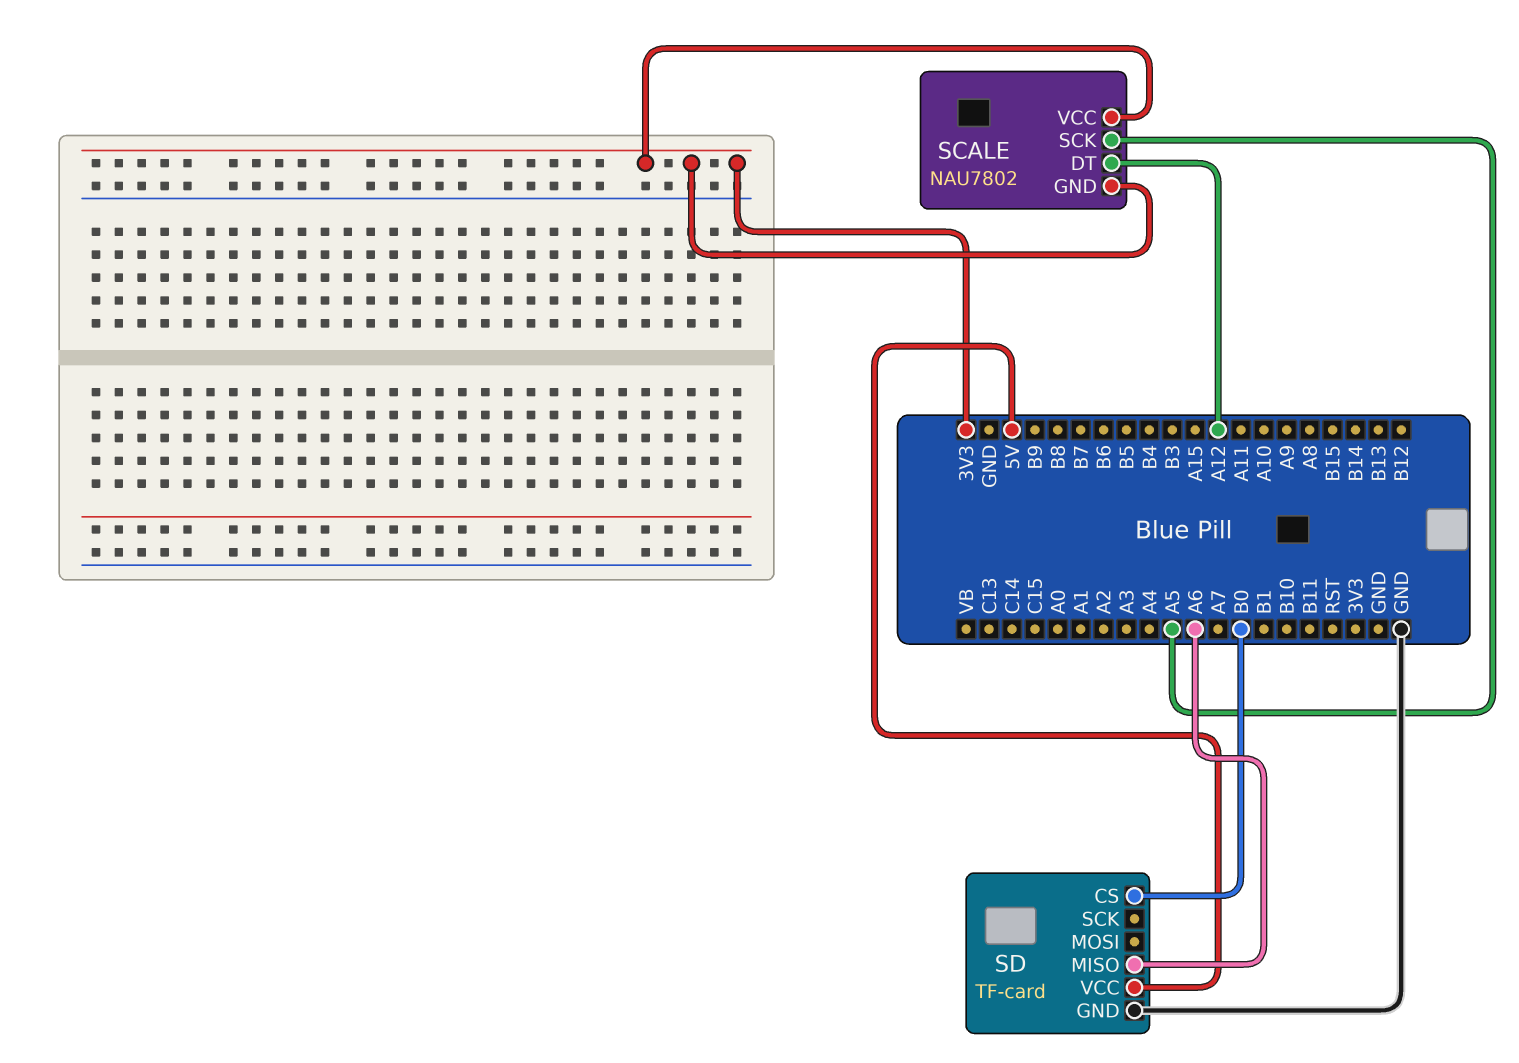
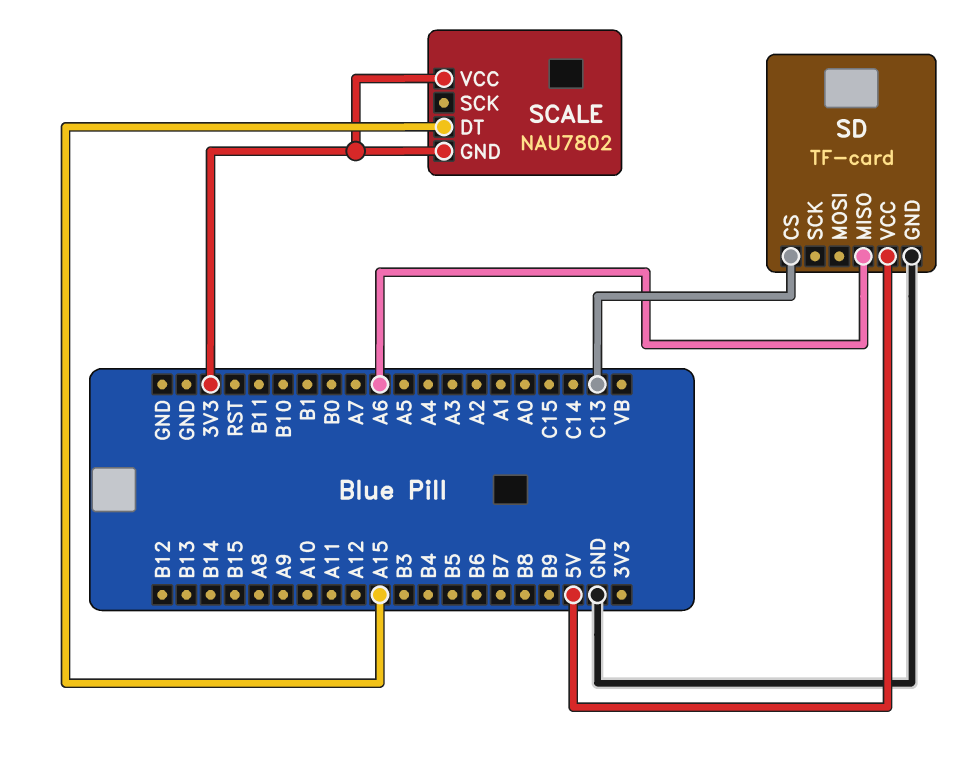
SCALE pin DT: A12 -> A15
SCALE pin SCK: A5 -> none
SD pin CS: B0 -> C13

